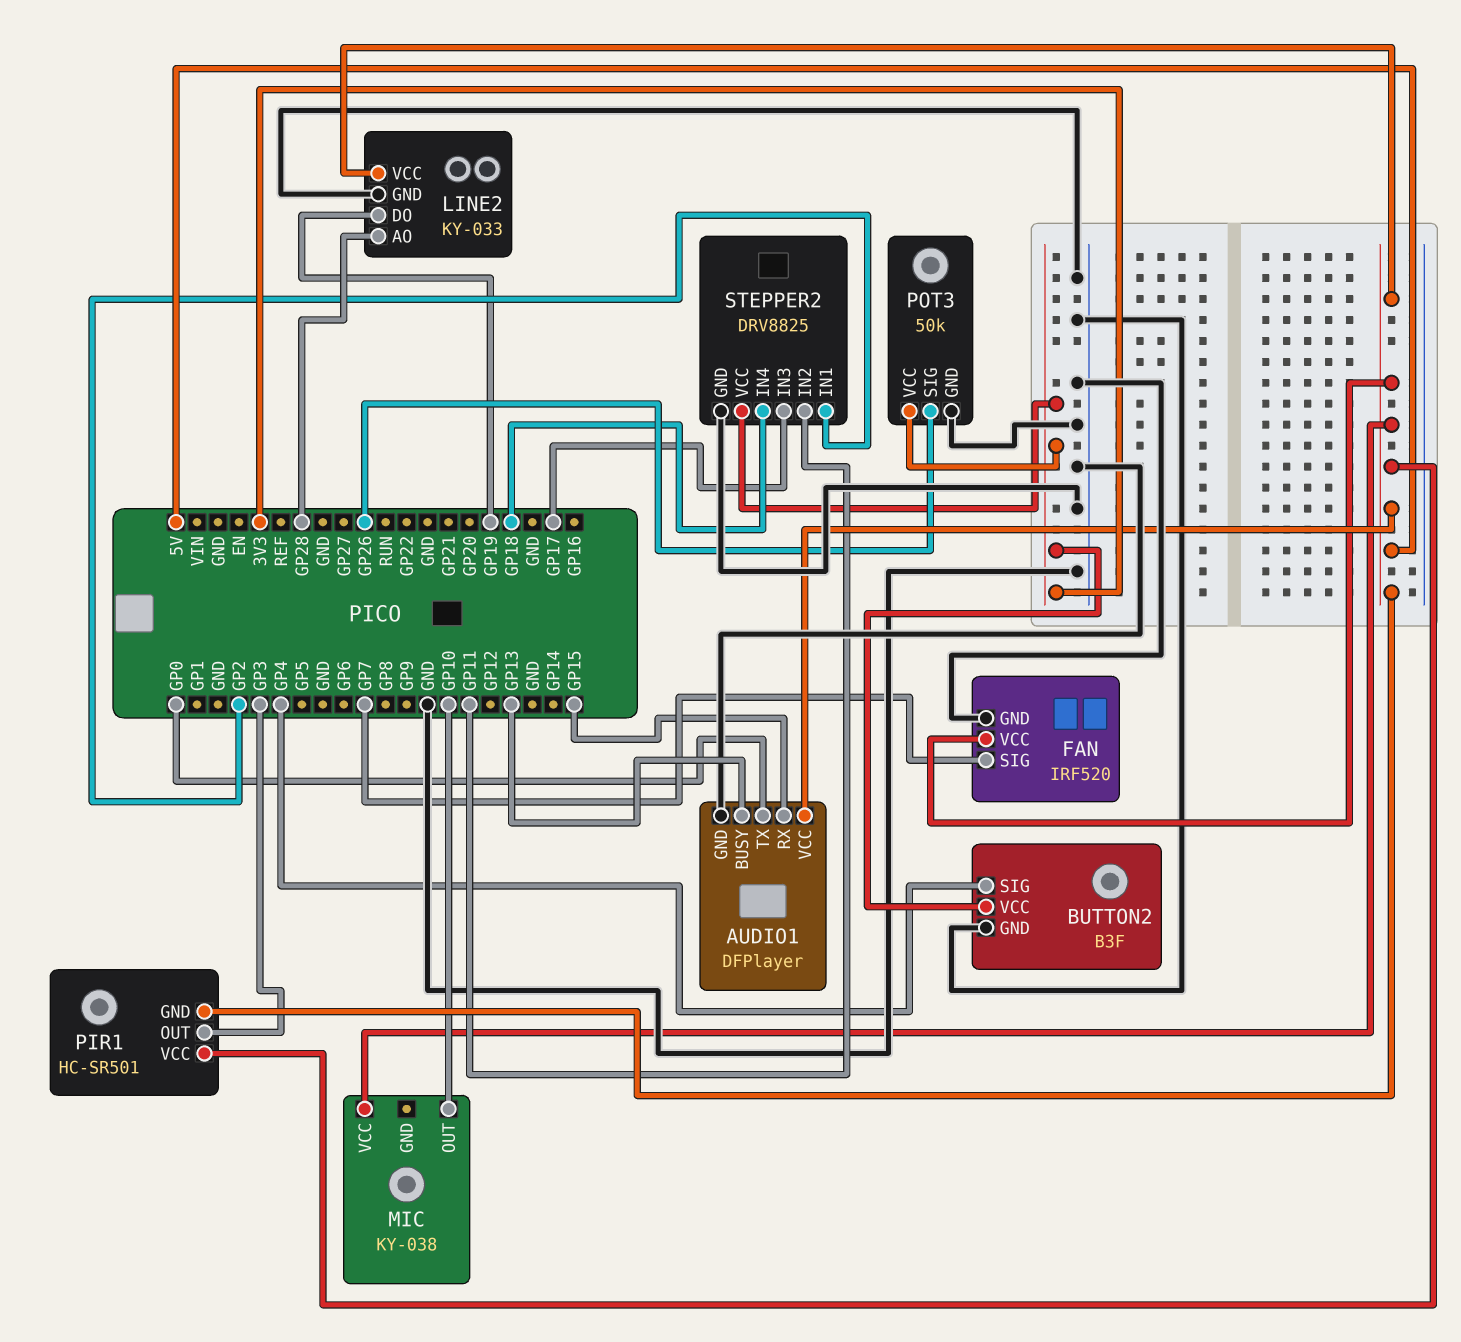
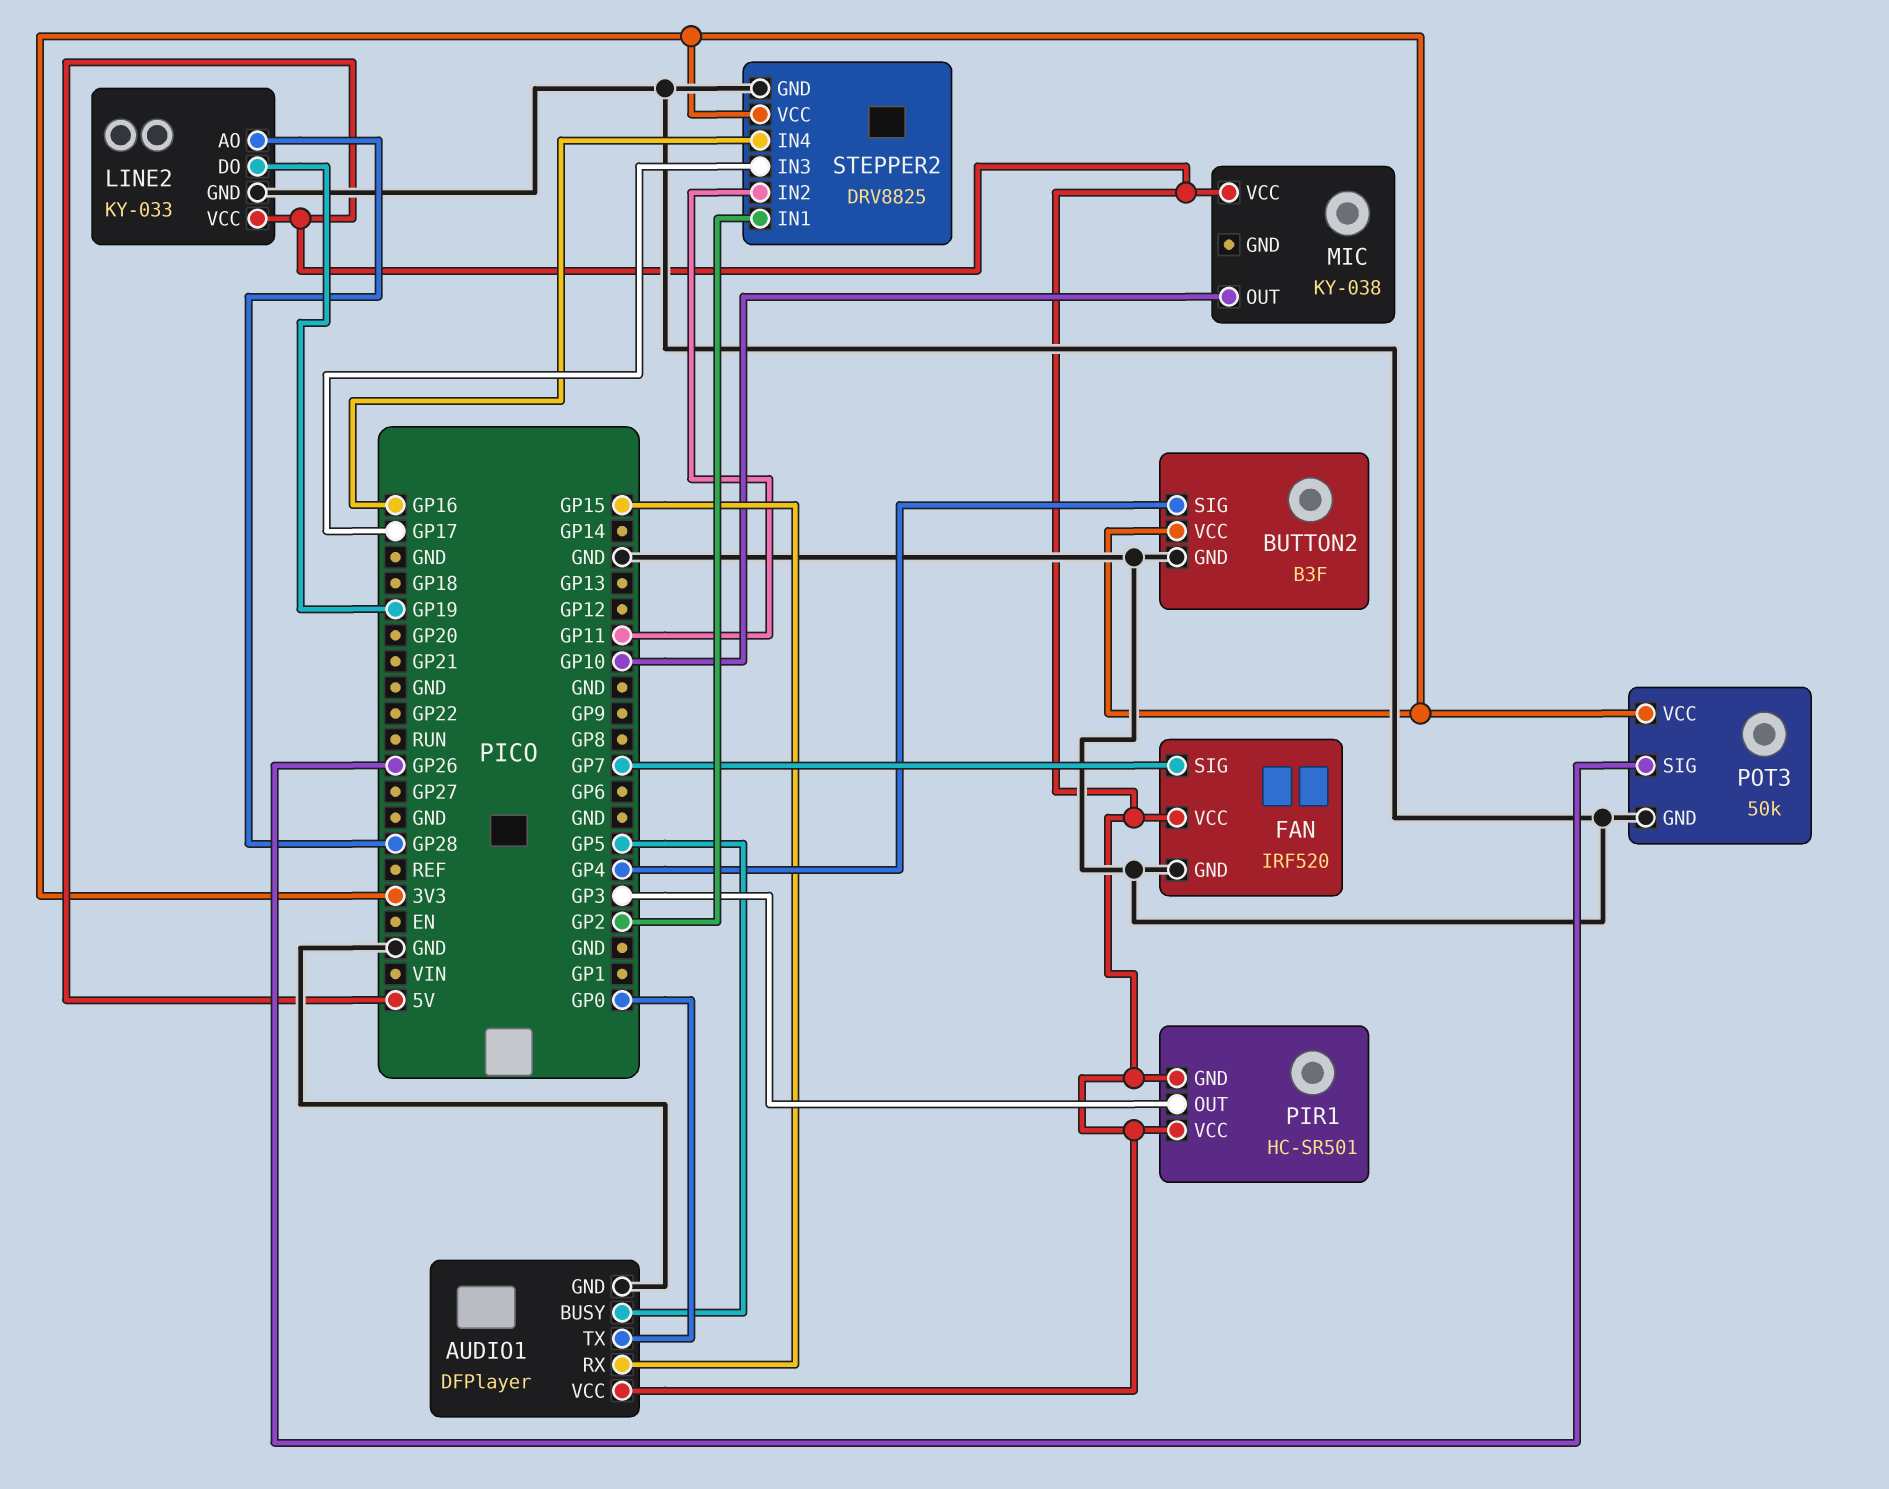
AUDIO1 pin BUSY: GP13 -> GP5
STEPPER2 pin IN4: GP18 -> GP16

